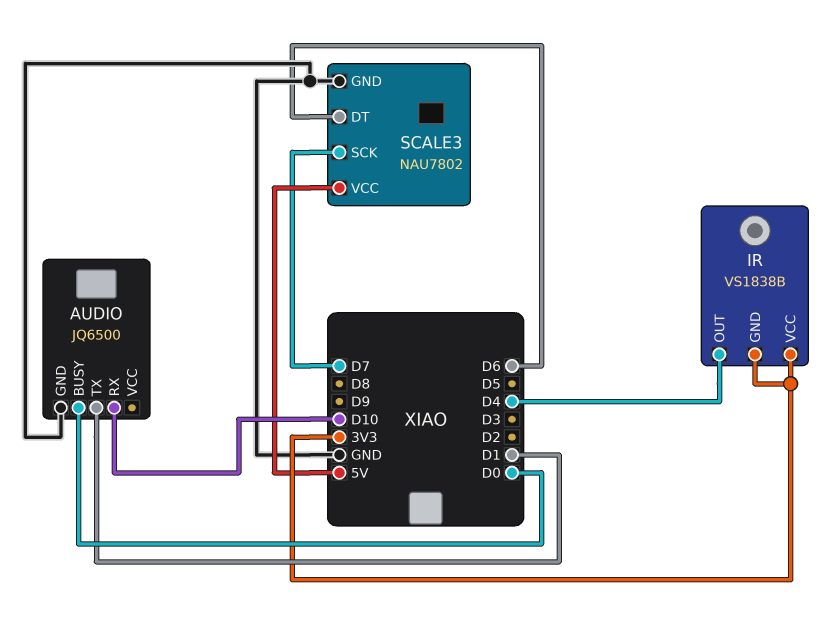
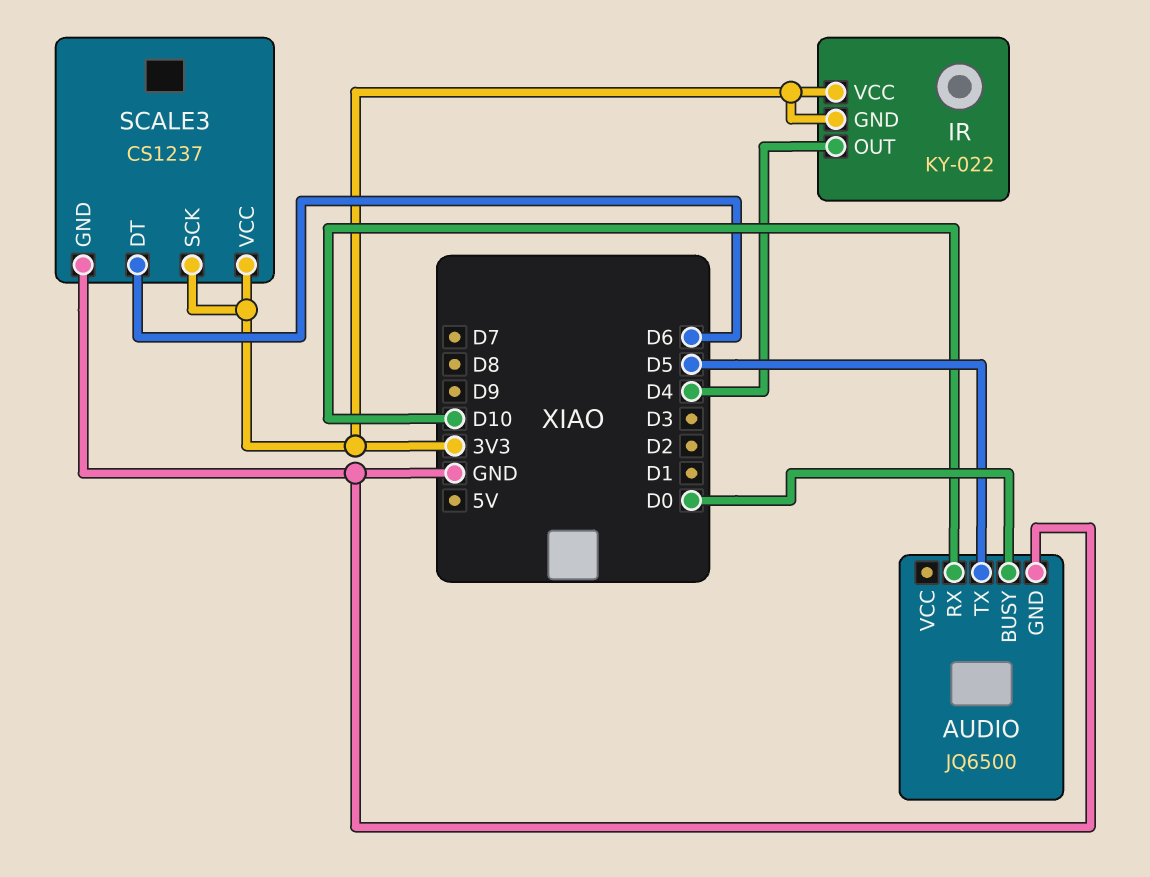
AUDIO pin TX: D1 -> D5
IR: VS1838B -> KY-022
SCALE3: NAU7802 -> CS1237
SCALE3 pin SCK: D7 -> 3V3
SCALE3 pin VCC: 5V -> 3V3

